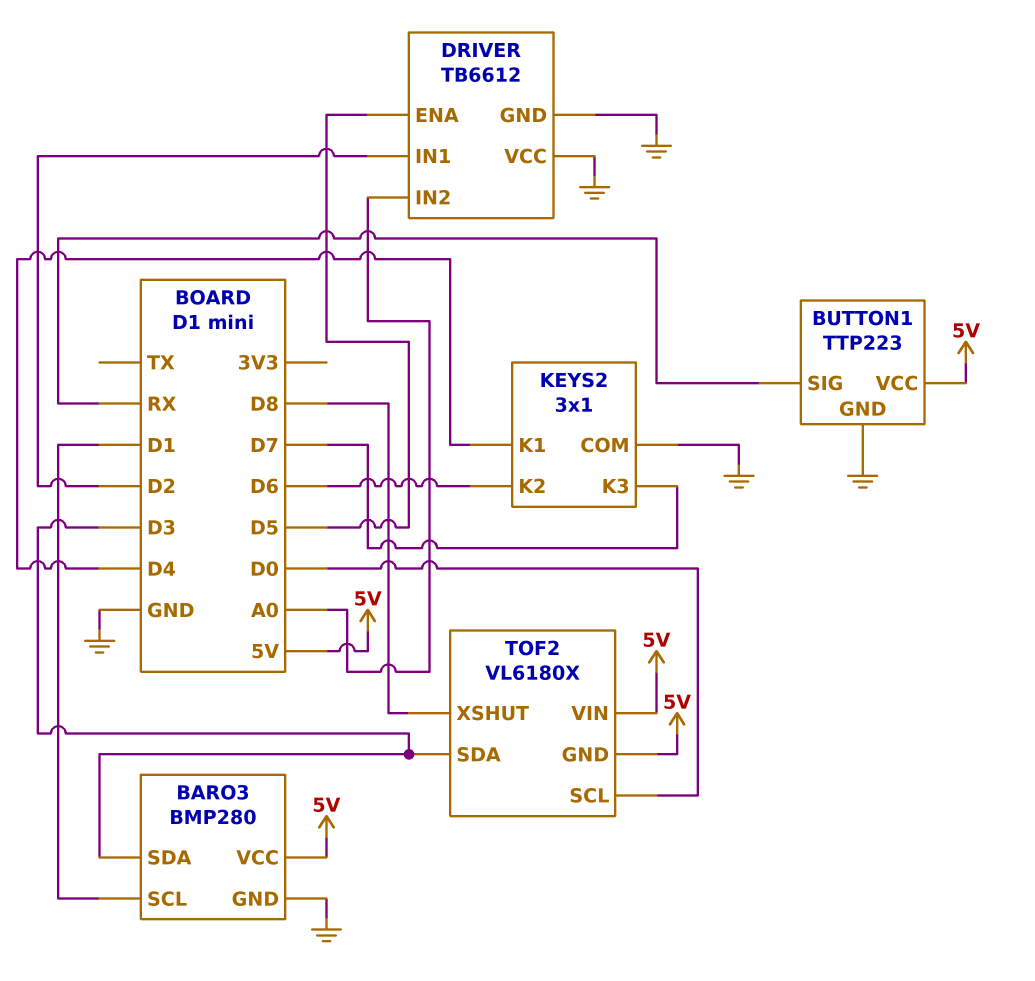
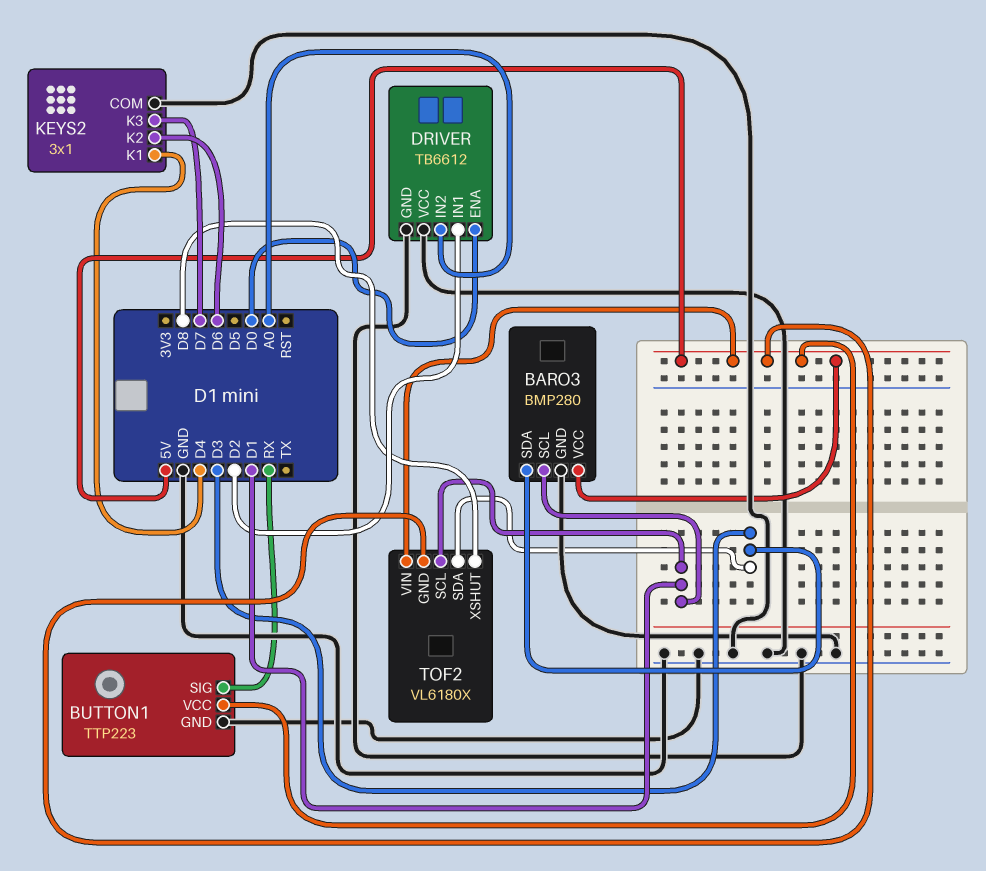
DRIVER pin ENA: D5 -> D0
TOF2 pin SCL: D0 -> D1

